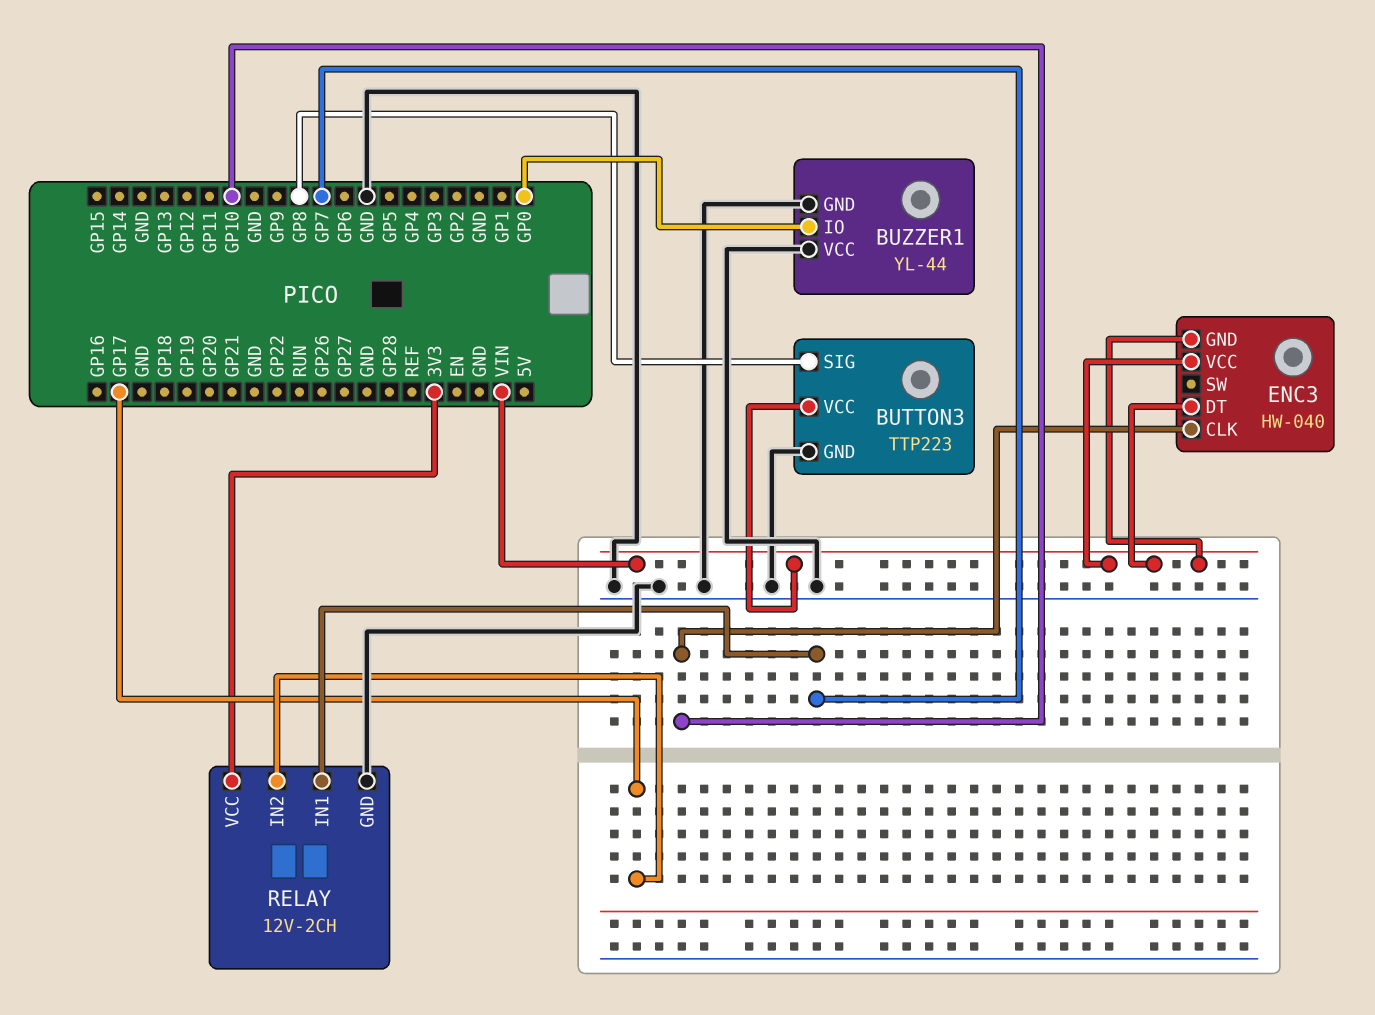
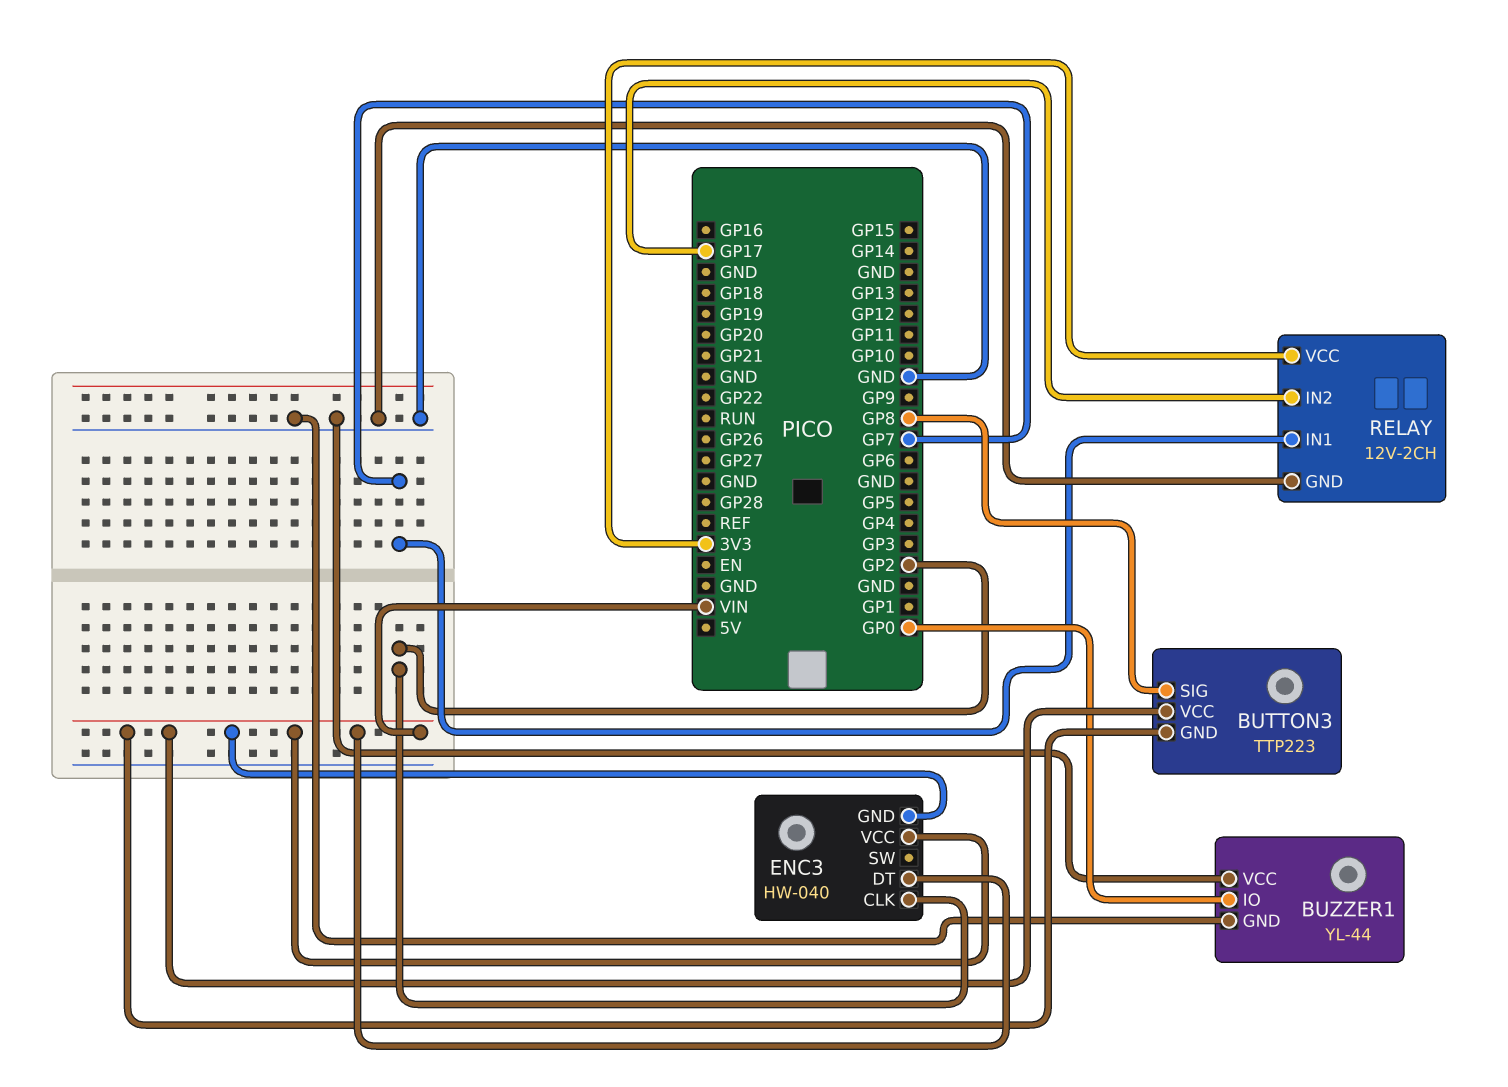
BUTTON3 pin GND: GND -> VIN
ENC3 pin CLK: GP10 -> GP2

